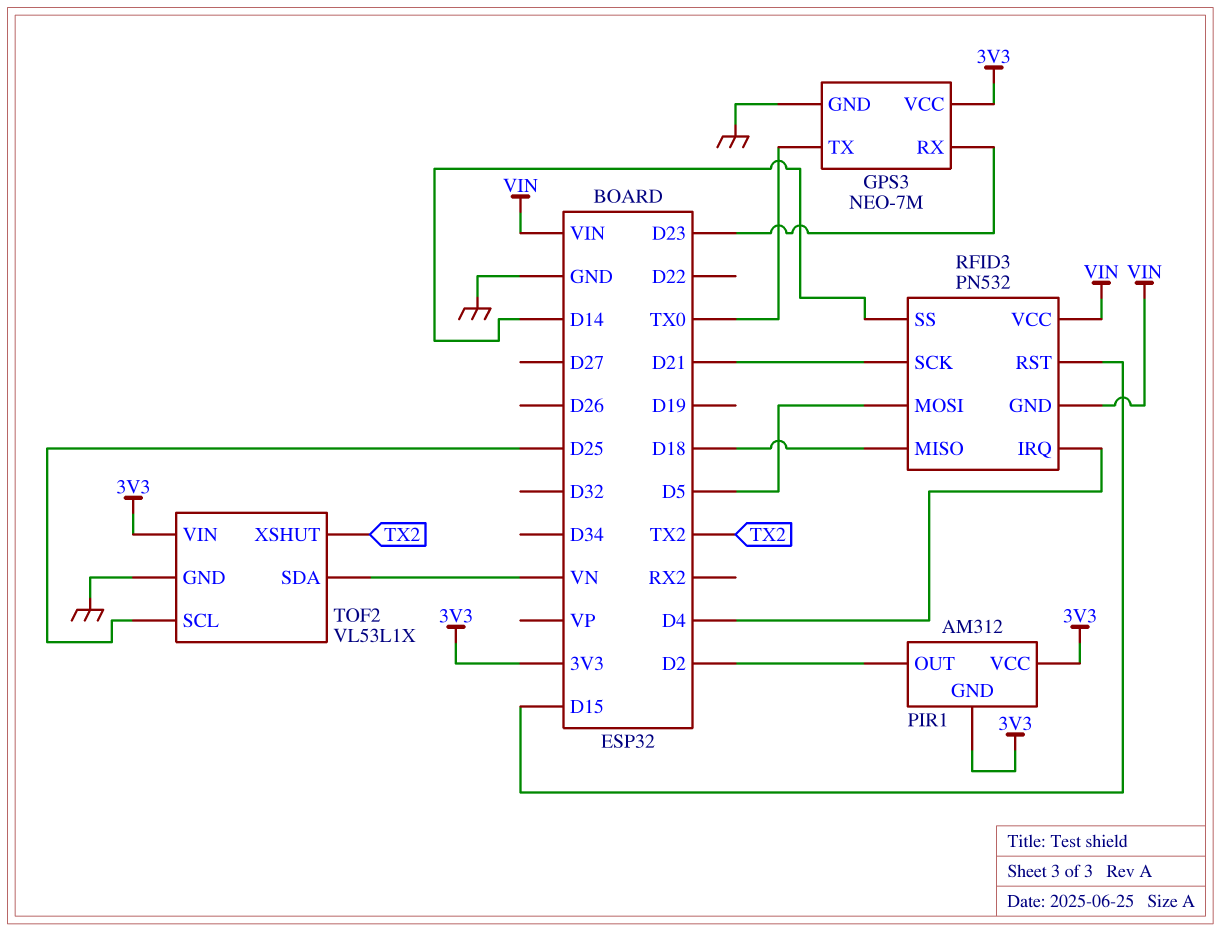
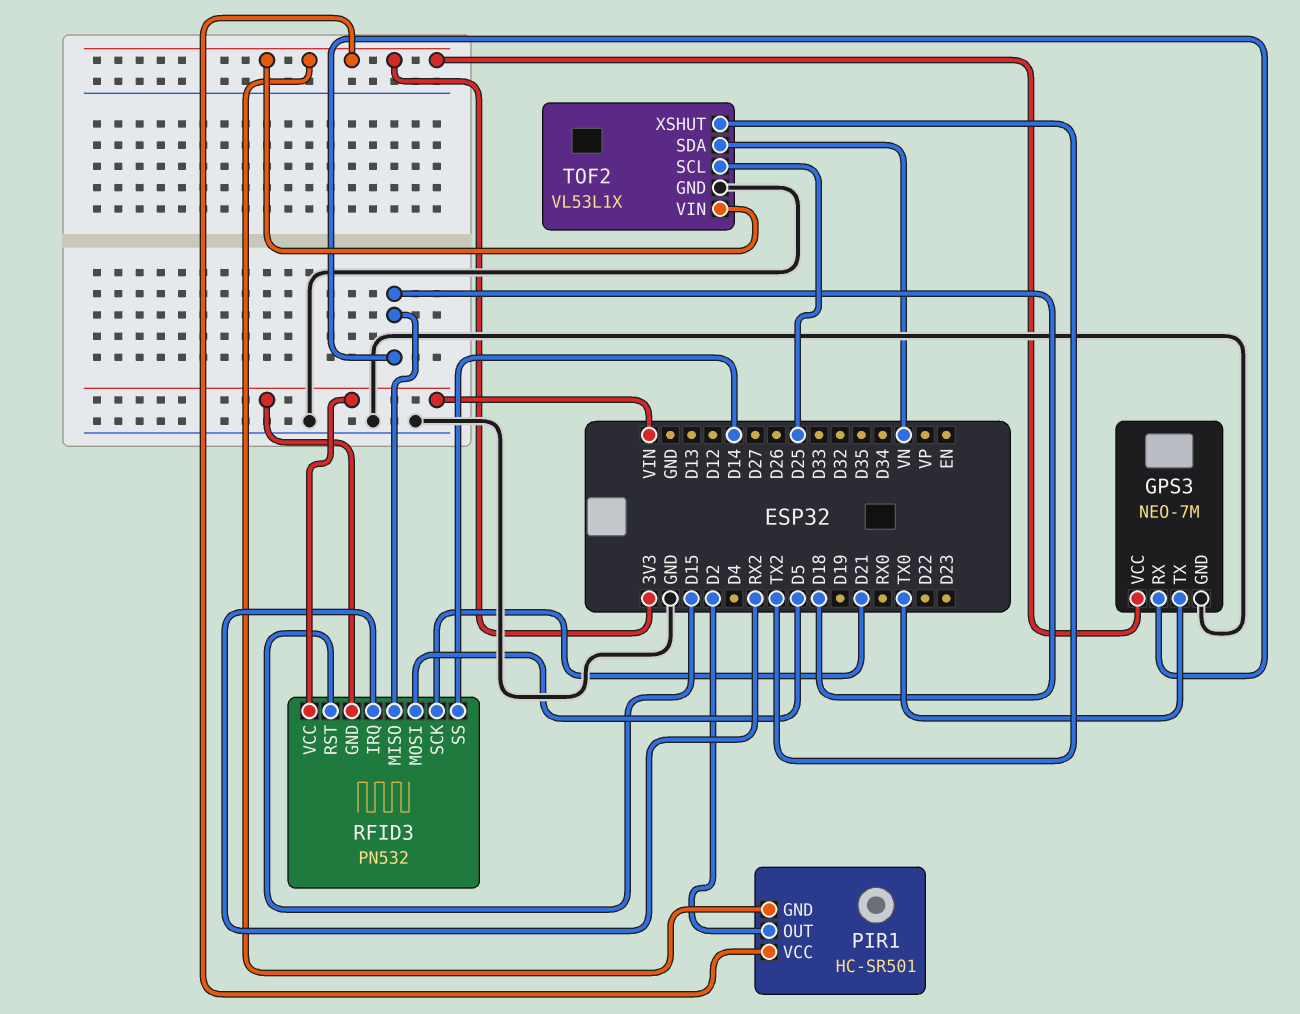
GPS3 pin RX: D23 -> D18
PIR1: AM312 -> HC-SR501
RFID3 pin IRQ: D4 -> RX2

